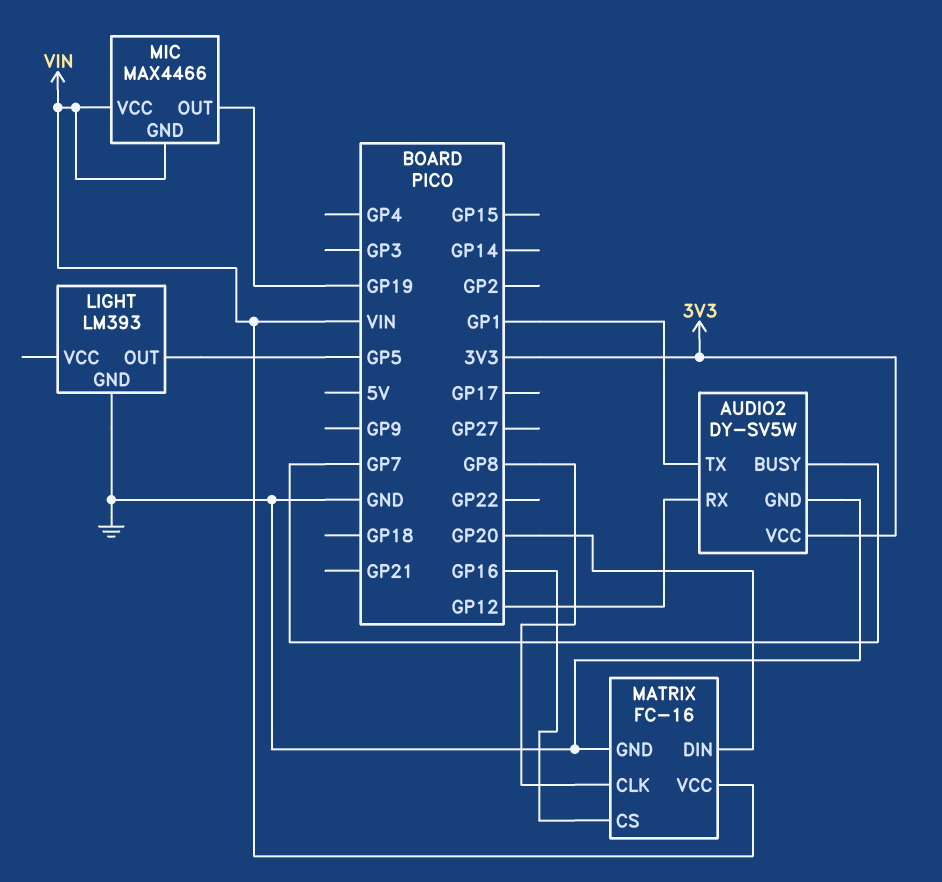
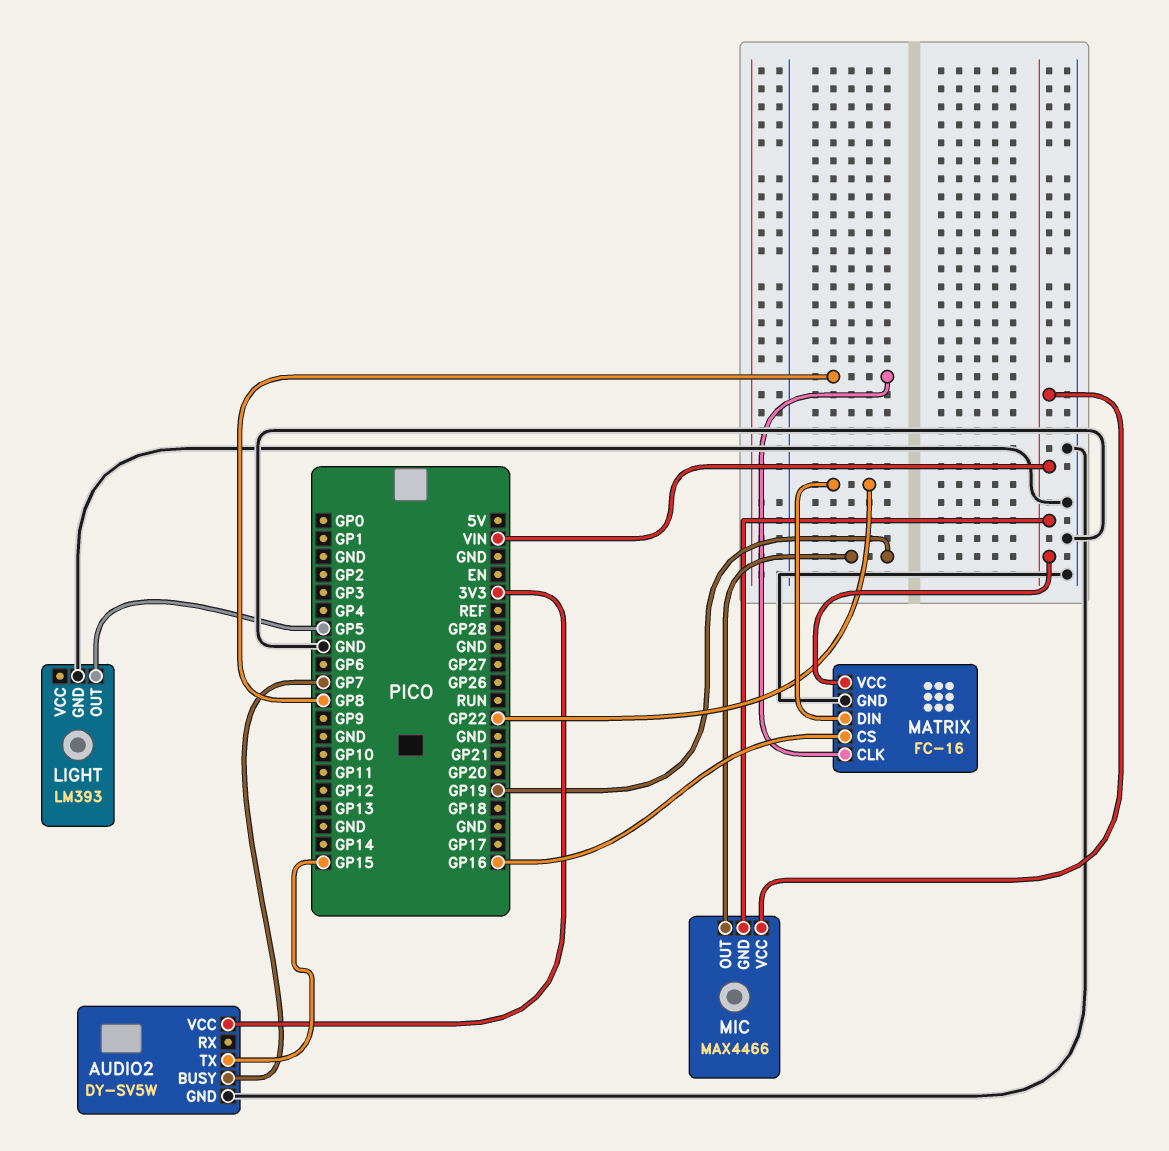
AUDIO2 pin RX: GP12 -> none
AUDIO2 pin TX: GP1 -> GP15
MATRIX pin DIN: GP20 -> GP22

